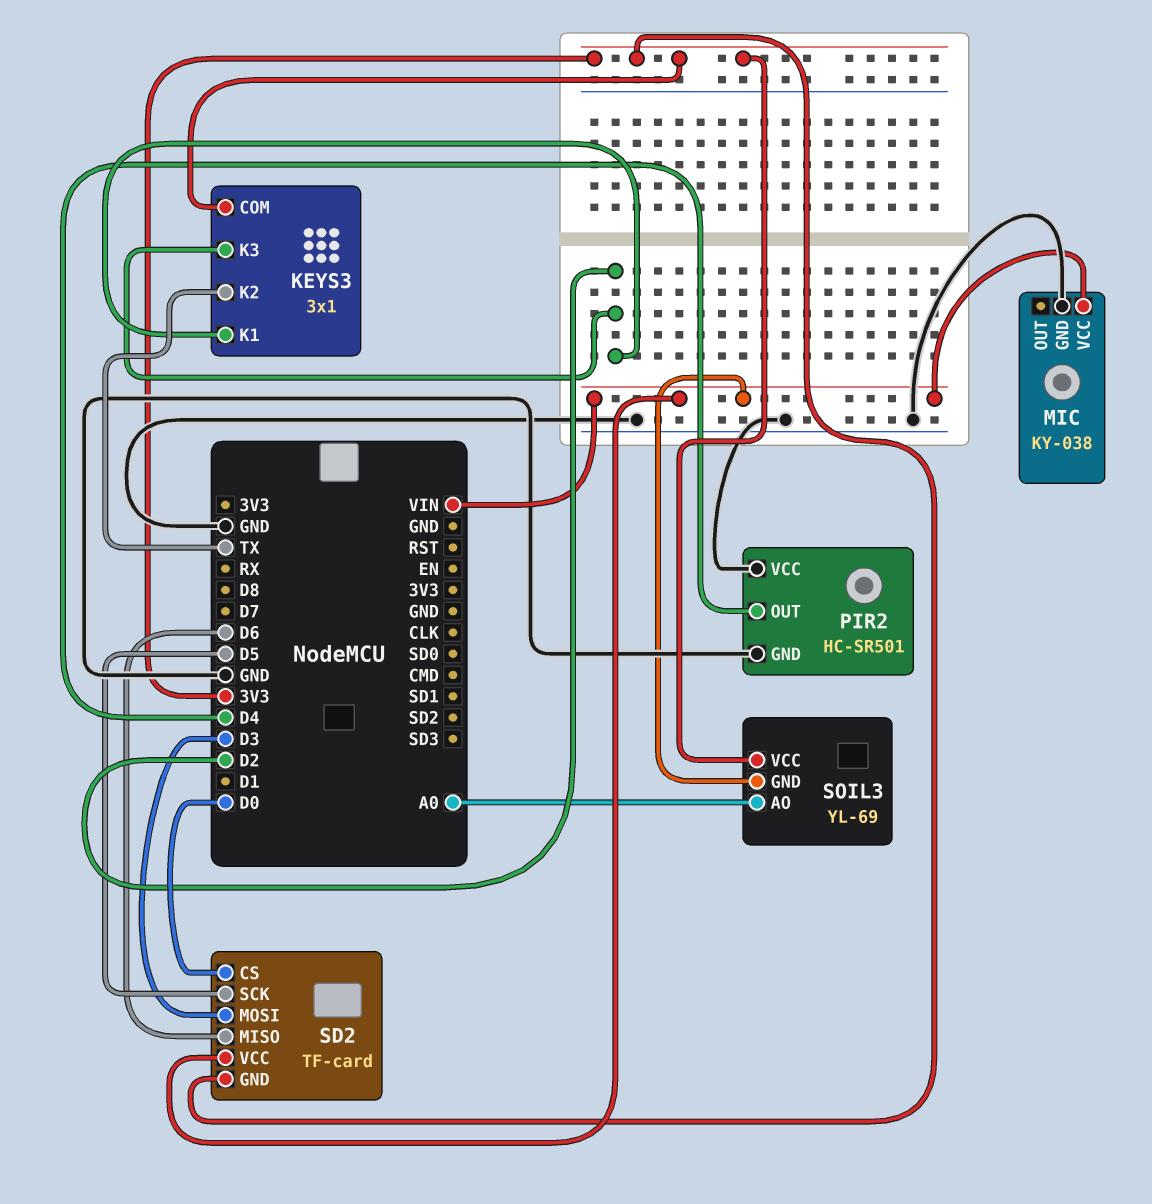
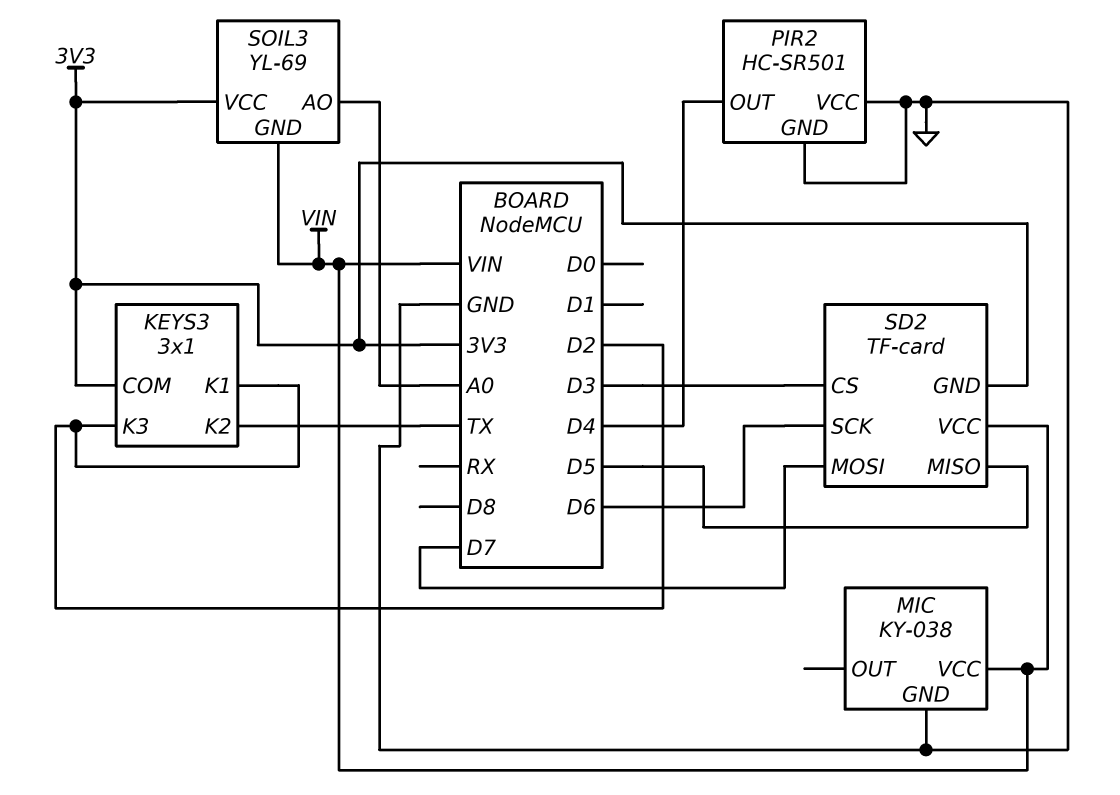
SD2 pin CS: D0 -> D3
SD2 pin MISO: D6 -> D5
SD2 pin MOSI: D3 -> D7
SD2 pin SCK: D5 -> D6

